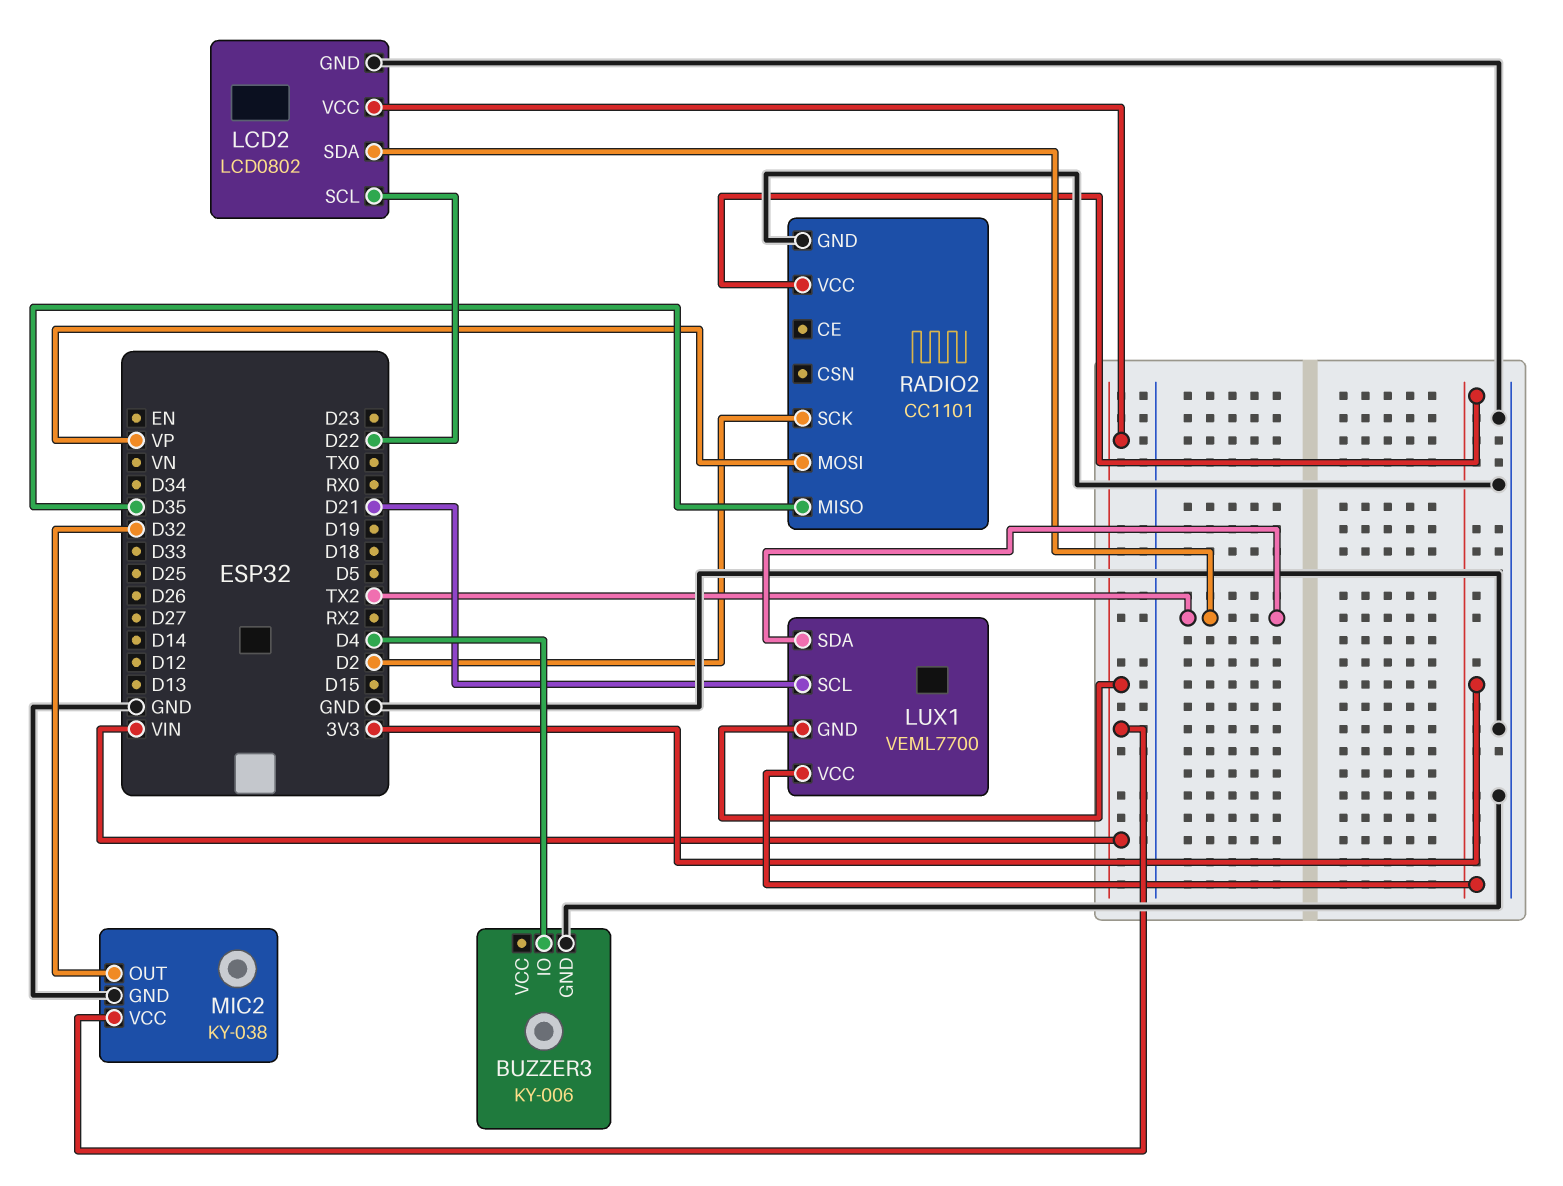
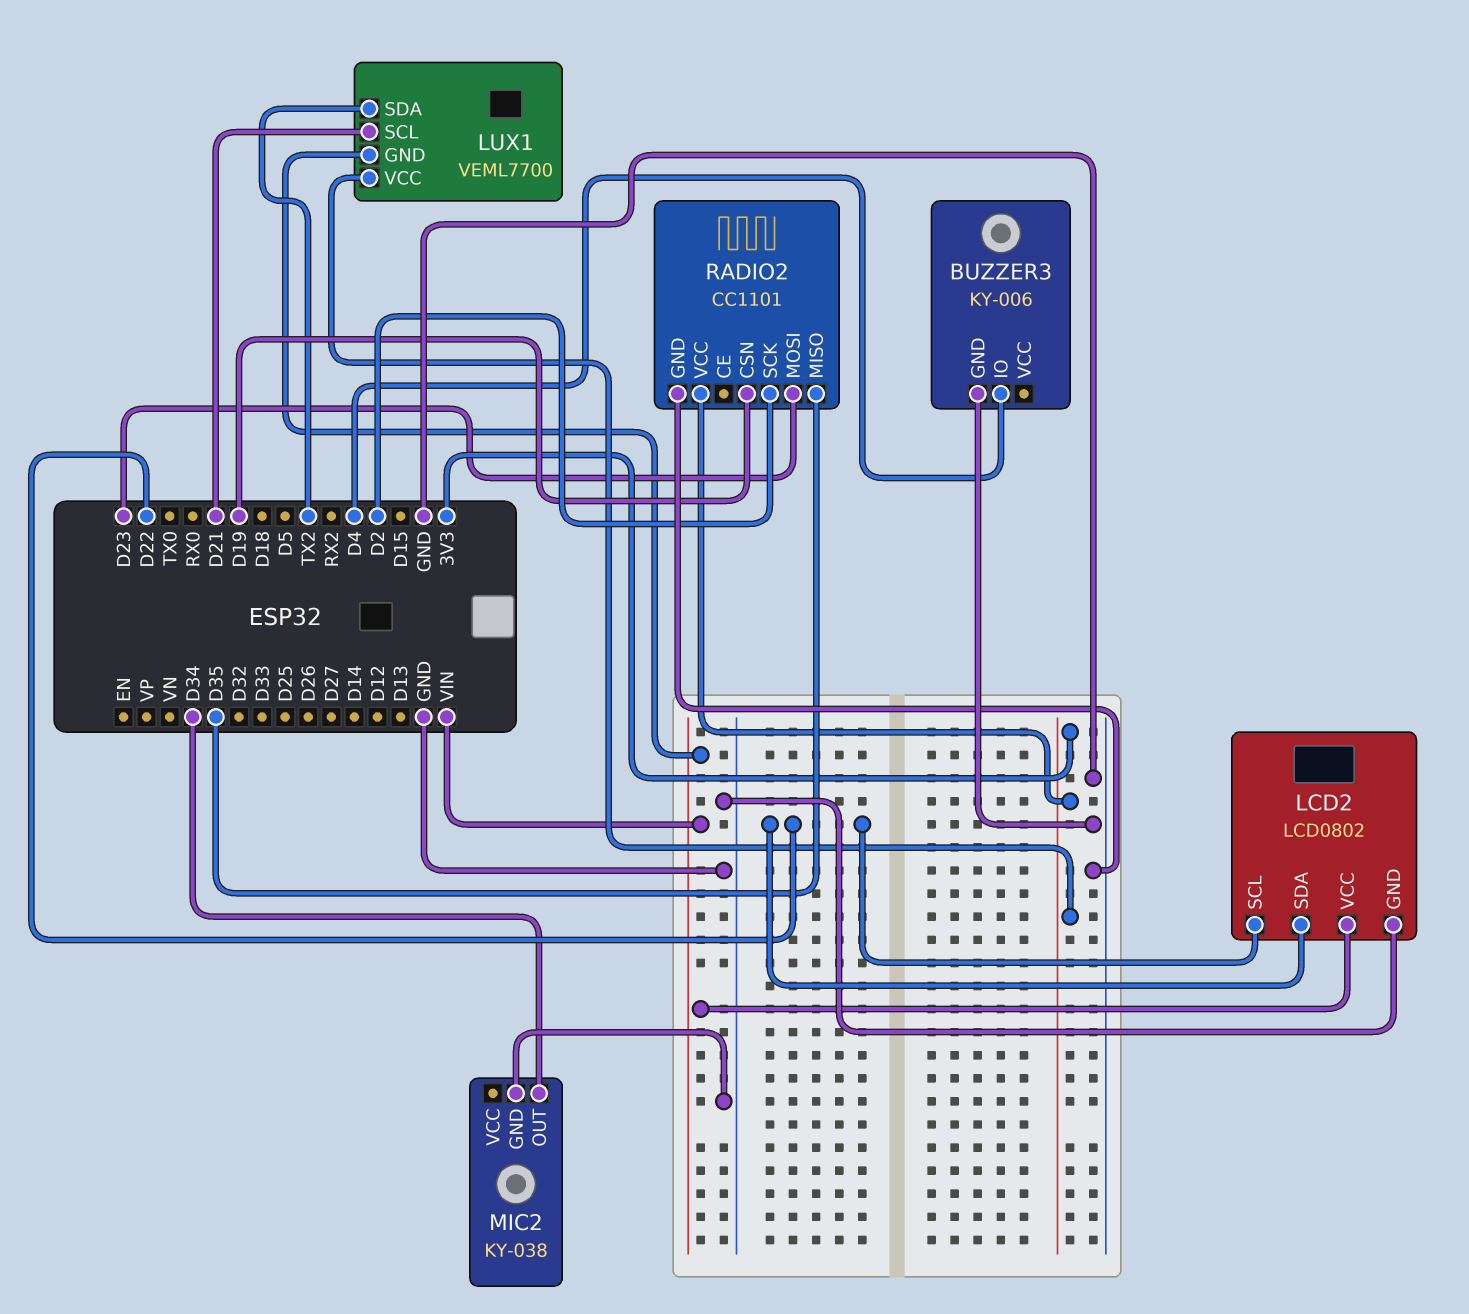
LCD2 pin SDA: TX2 -> D22
MIC2 pin OUT: D32 -> D34
MIC2 pin VCC: VIN -> none
RADIO2 pin CSN: none -> D19
RADIO2 pin MOSI: VP -> D23

